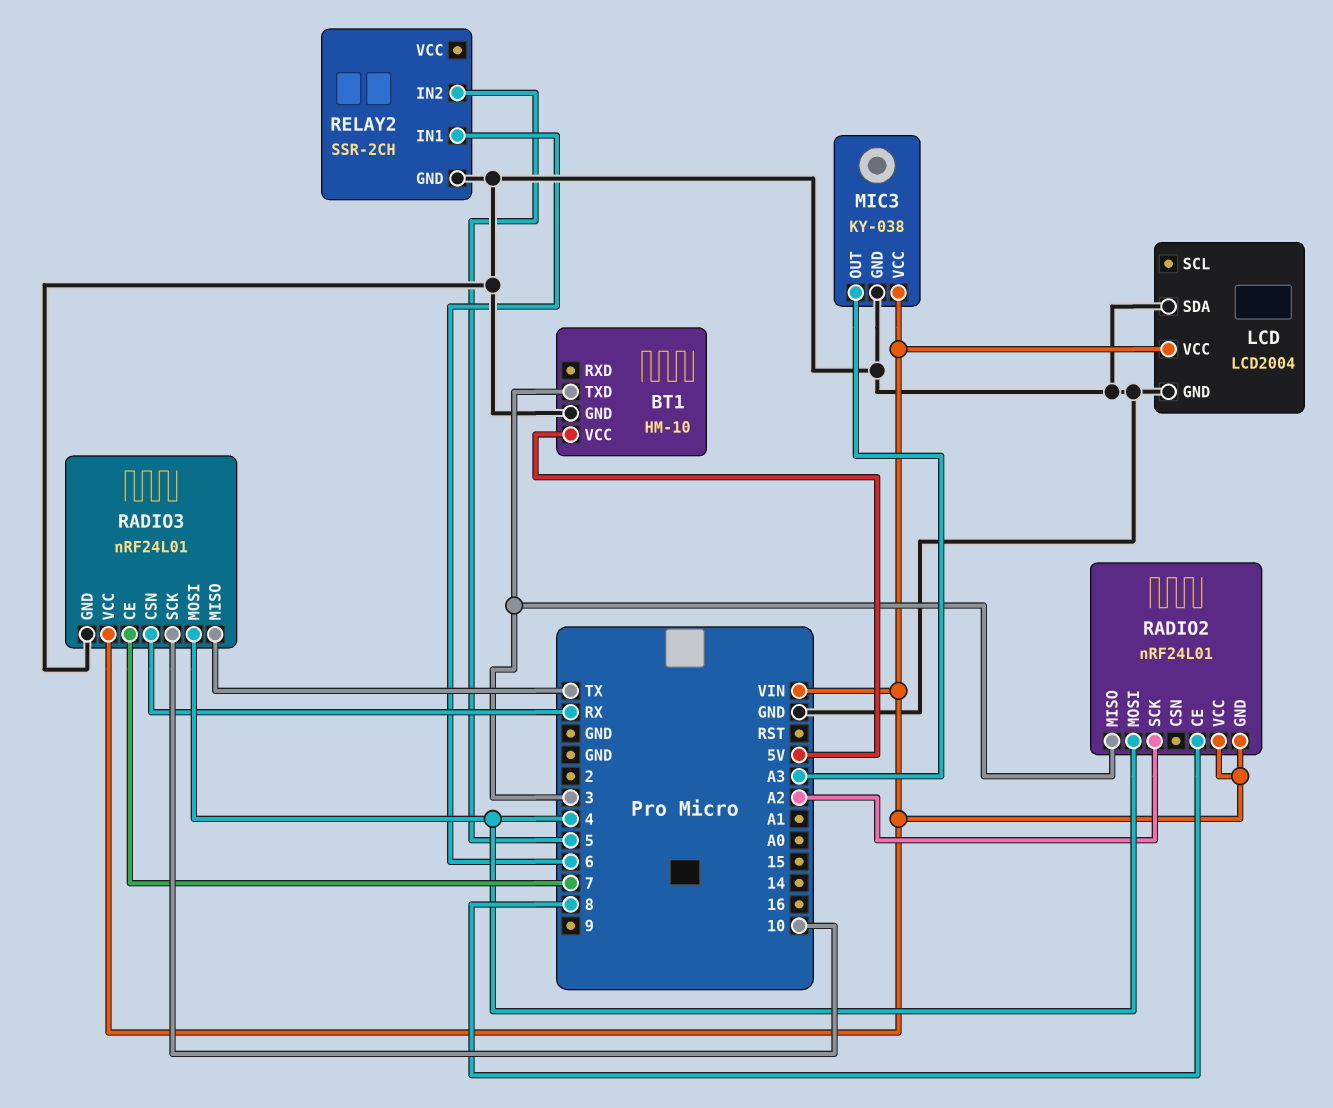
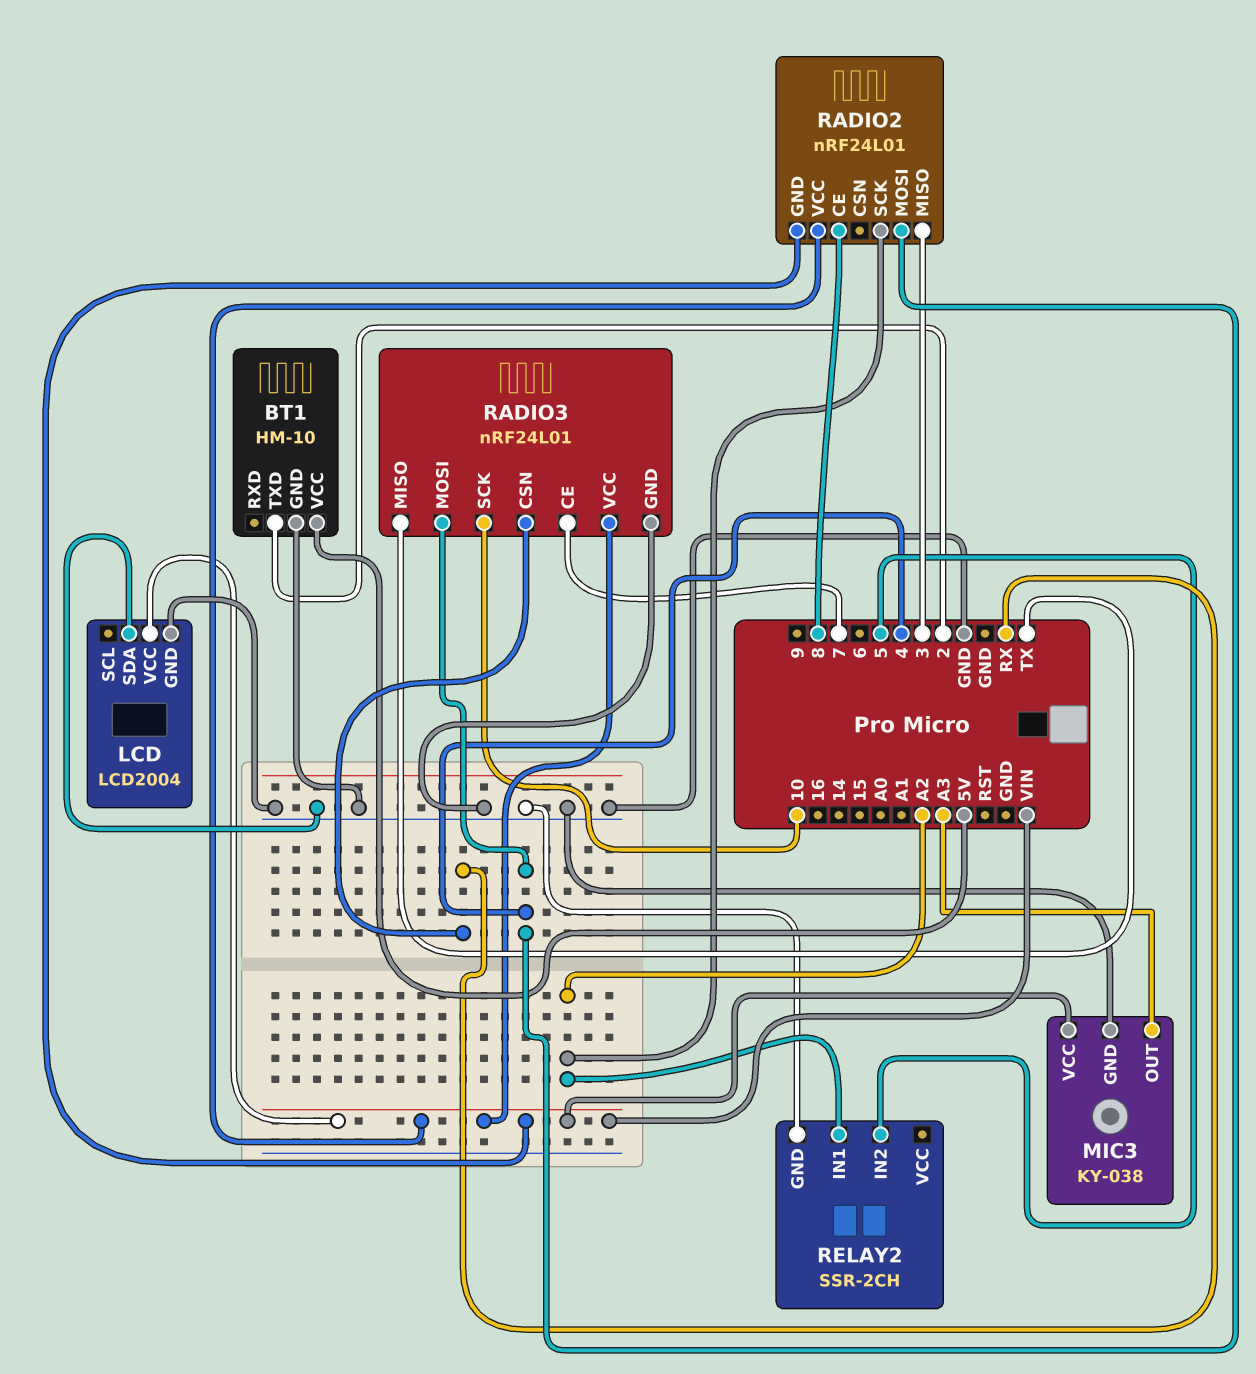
BT1 pin TXD: 3 -> 2
RELAY2 pin IN1: 6 -> A2

